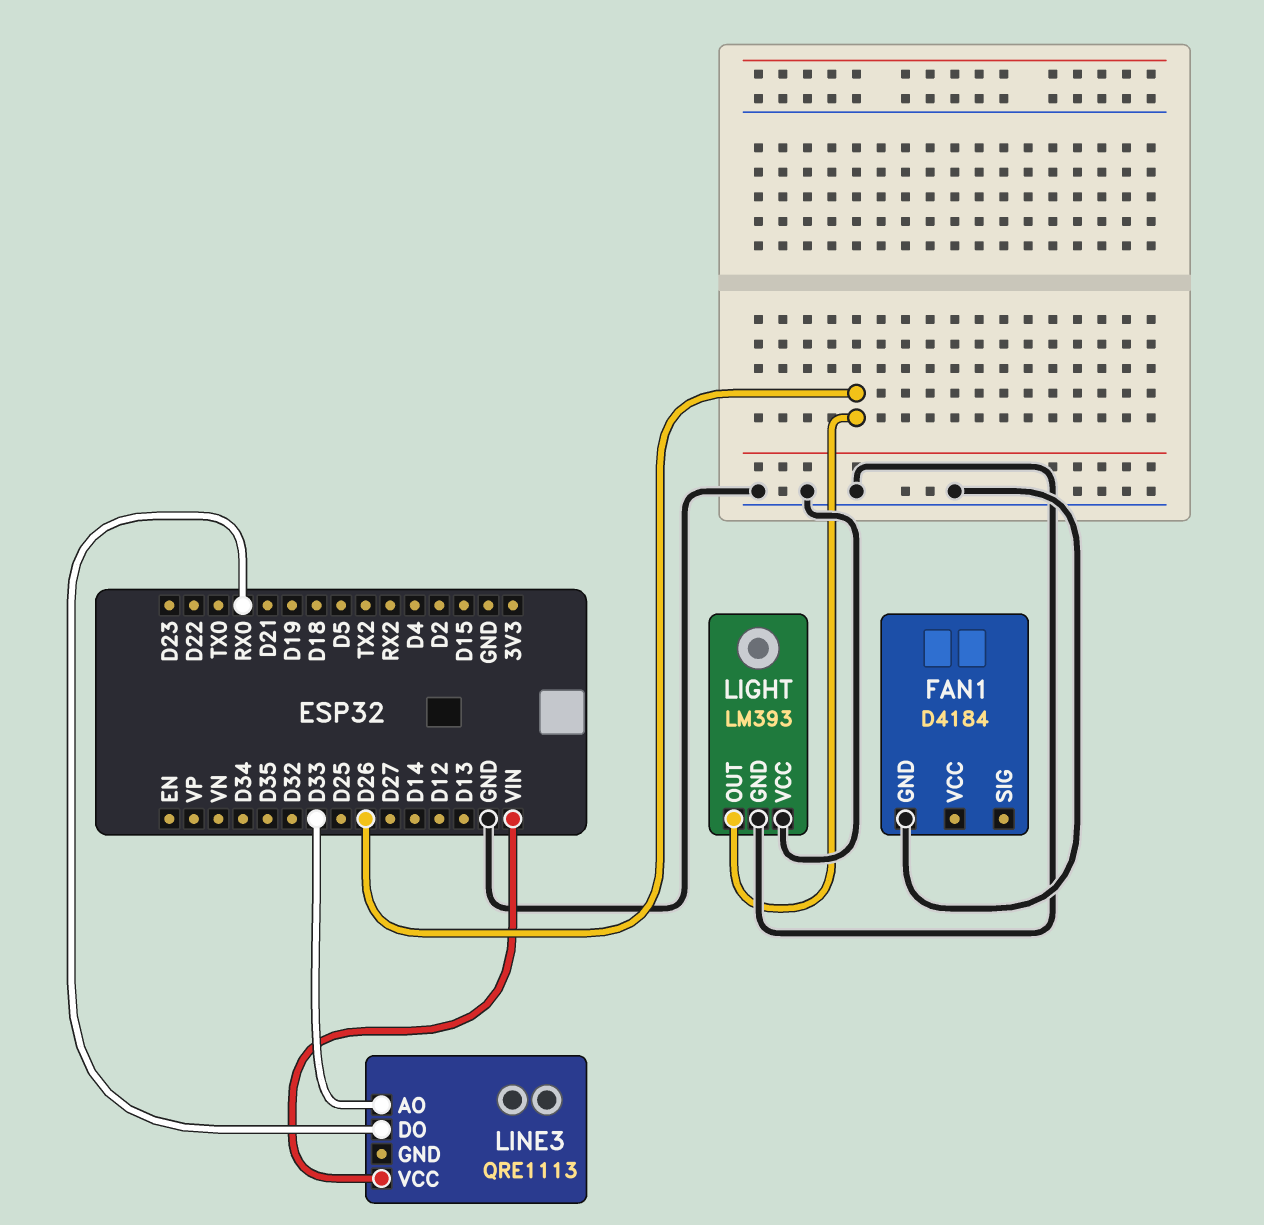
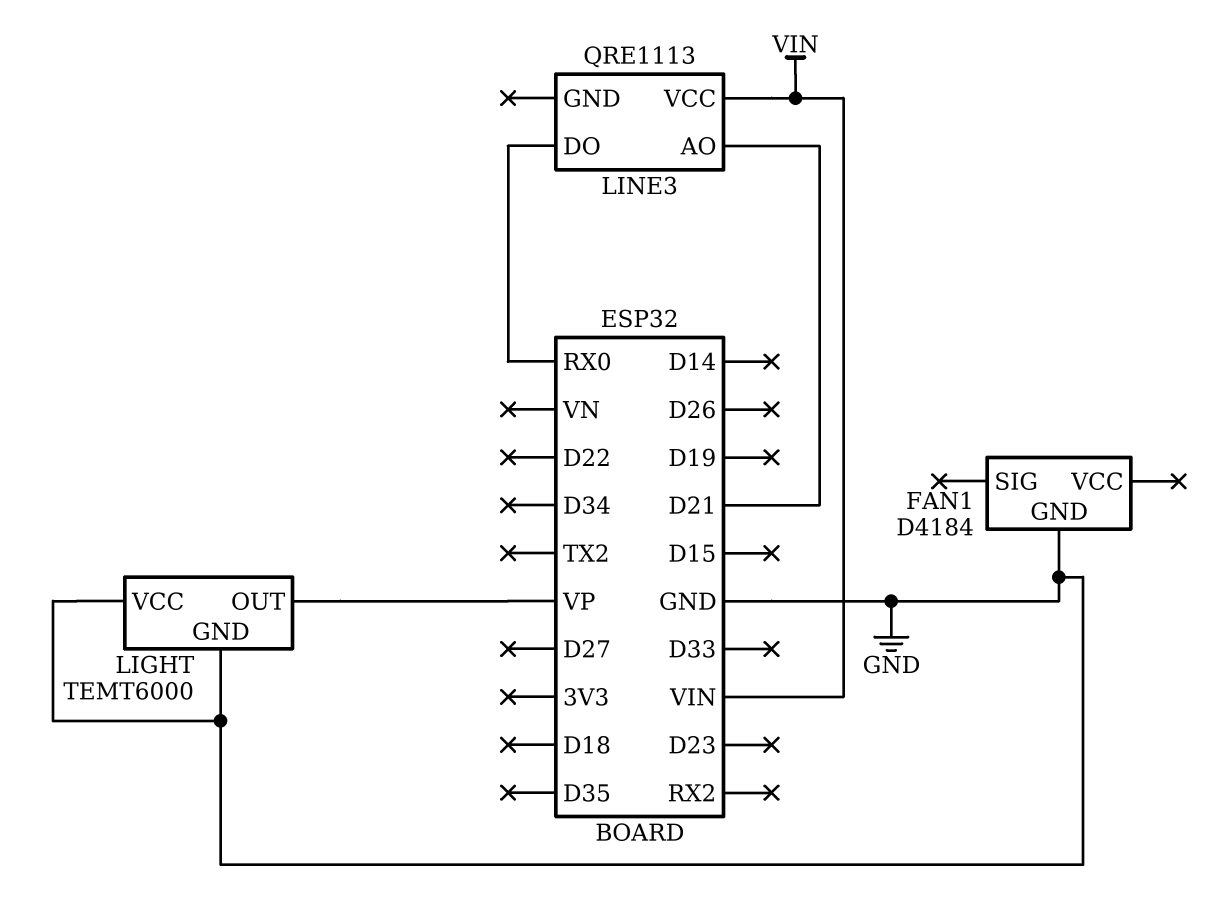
LIGHT: LM393 -> TEMT6000
LIGHT pin OUT: D26 -> VP
LINE3 pin AO: D33 -> D21

